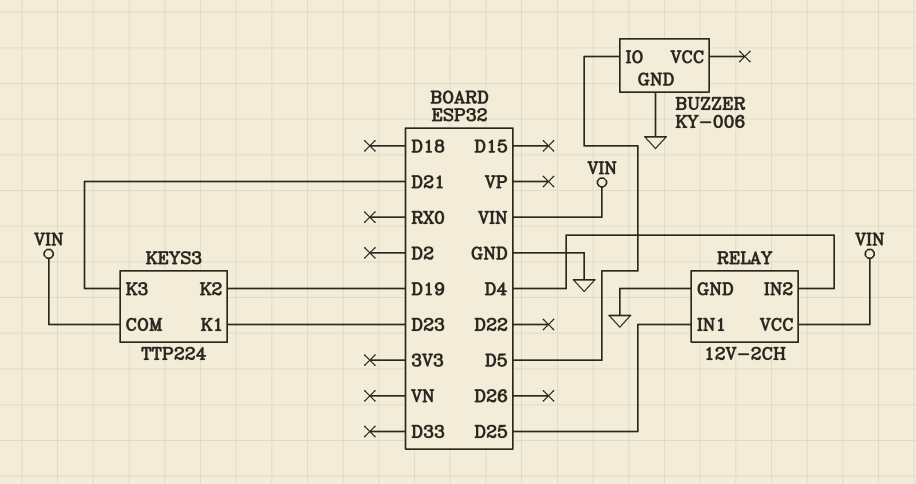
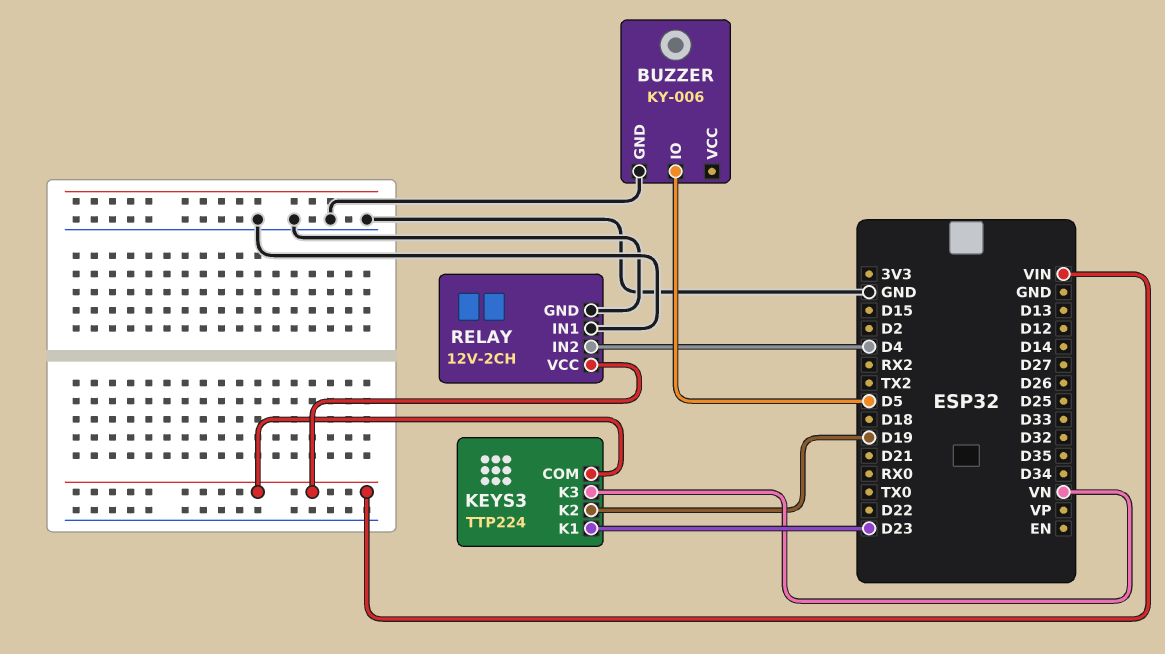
KEYS3 pin K3: D21 -> VN
RELAY pin IN1: D25 -> GND

